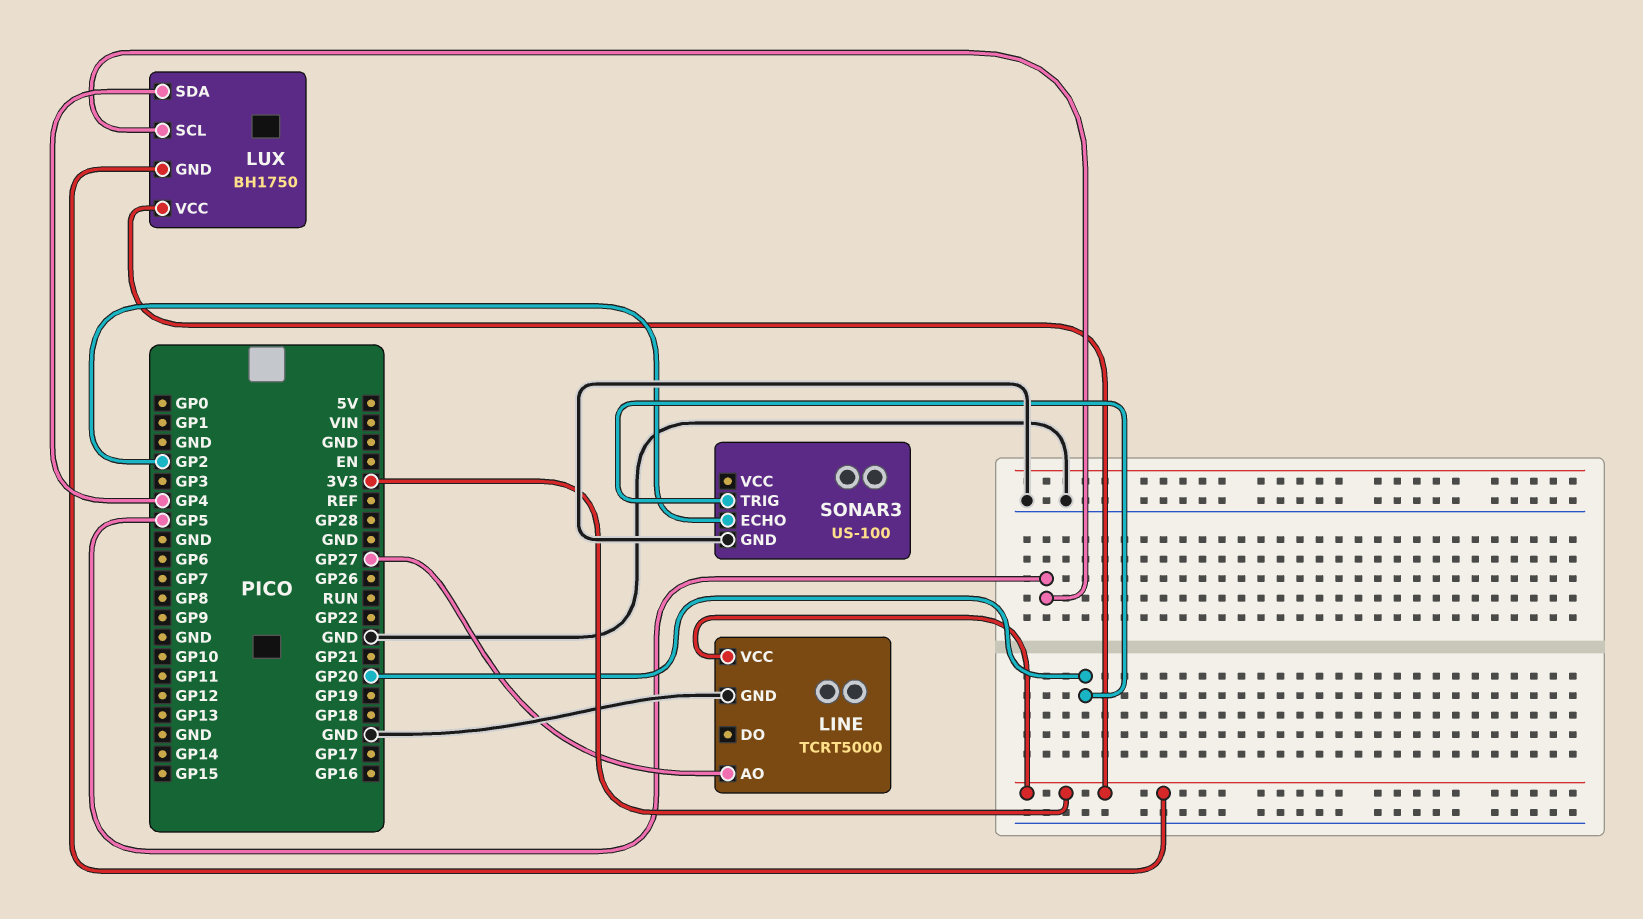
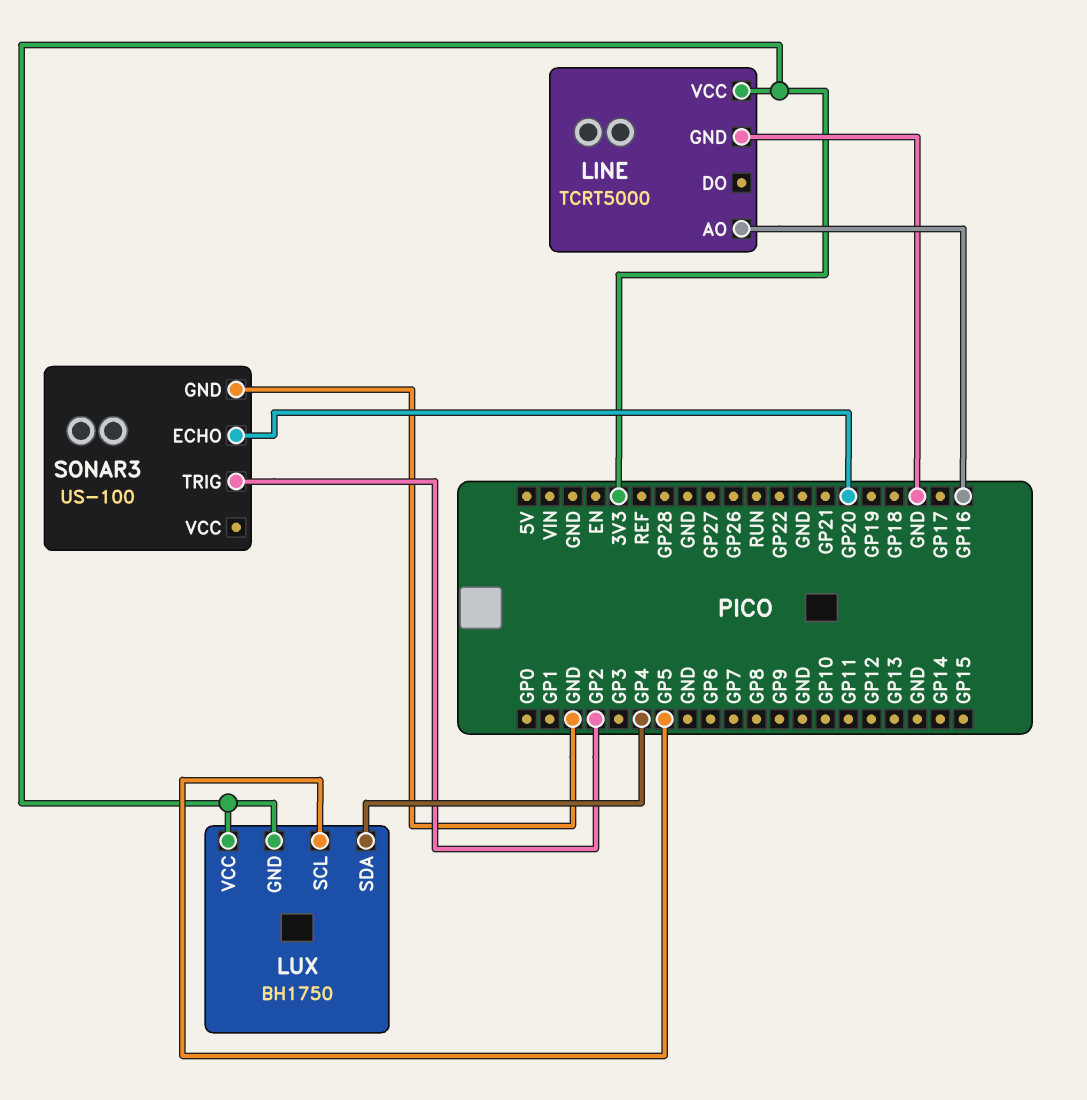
LINE pin AO: GP27 -> GP16
SONAR3 pin ECHO: GP2 -> GP20
SONAR3 pin TRIG: GP20 -> GP2

